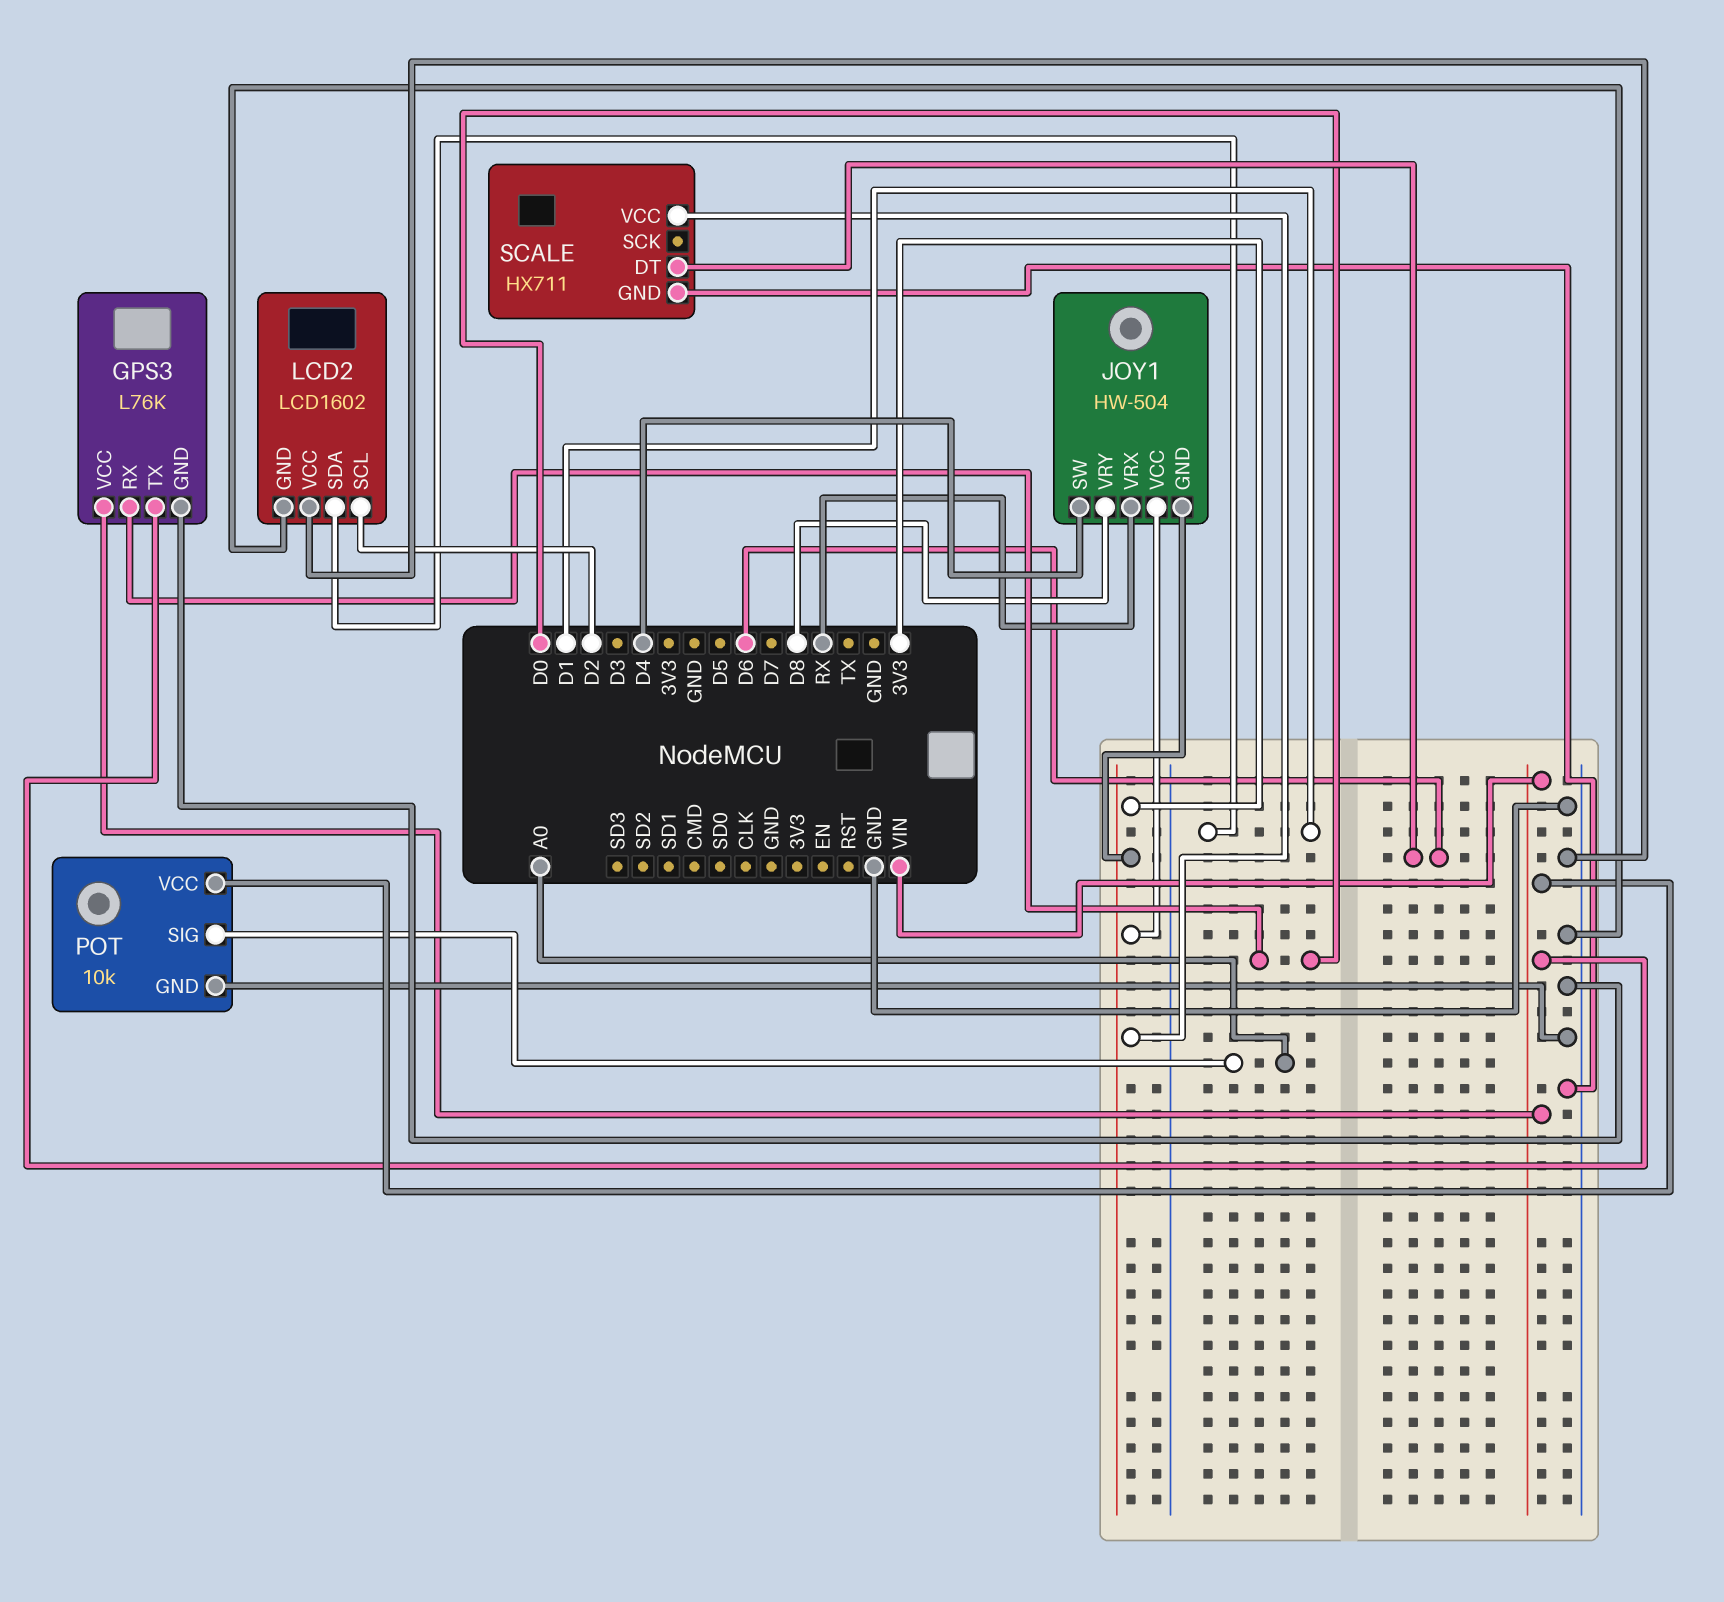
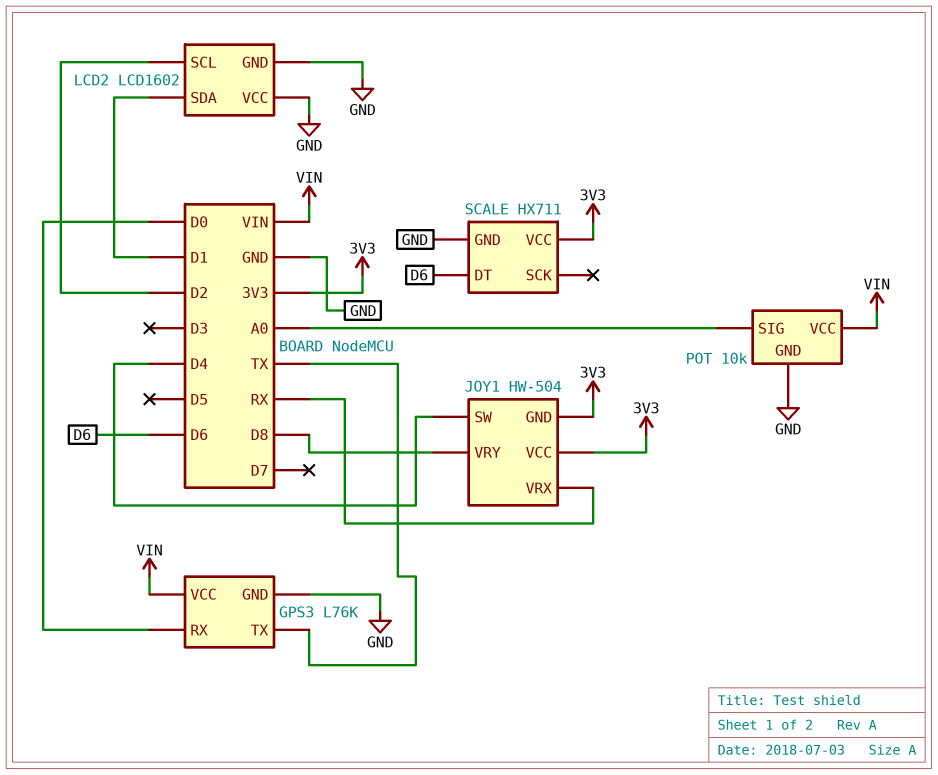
GPS3 pin TX: VIN -> TX

